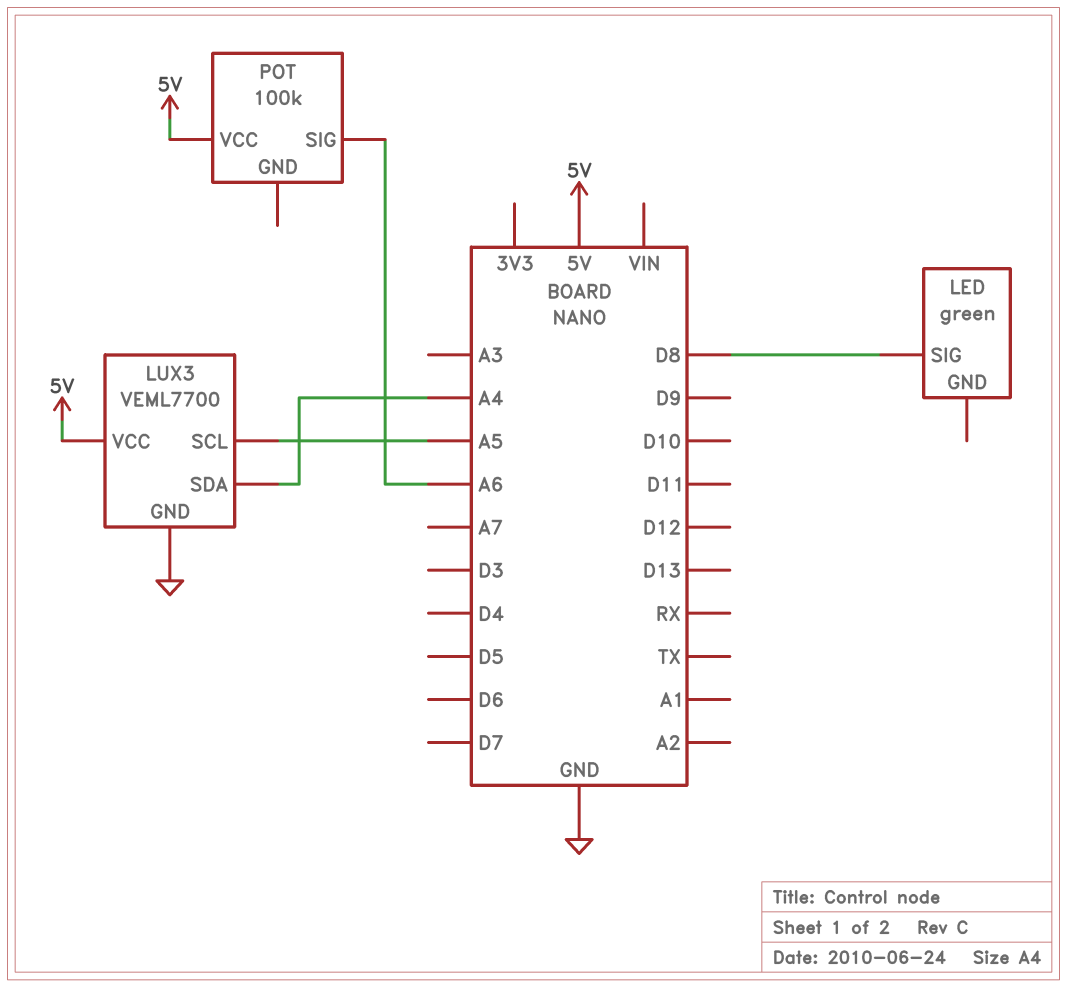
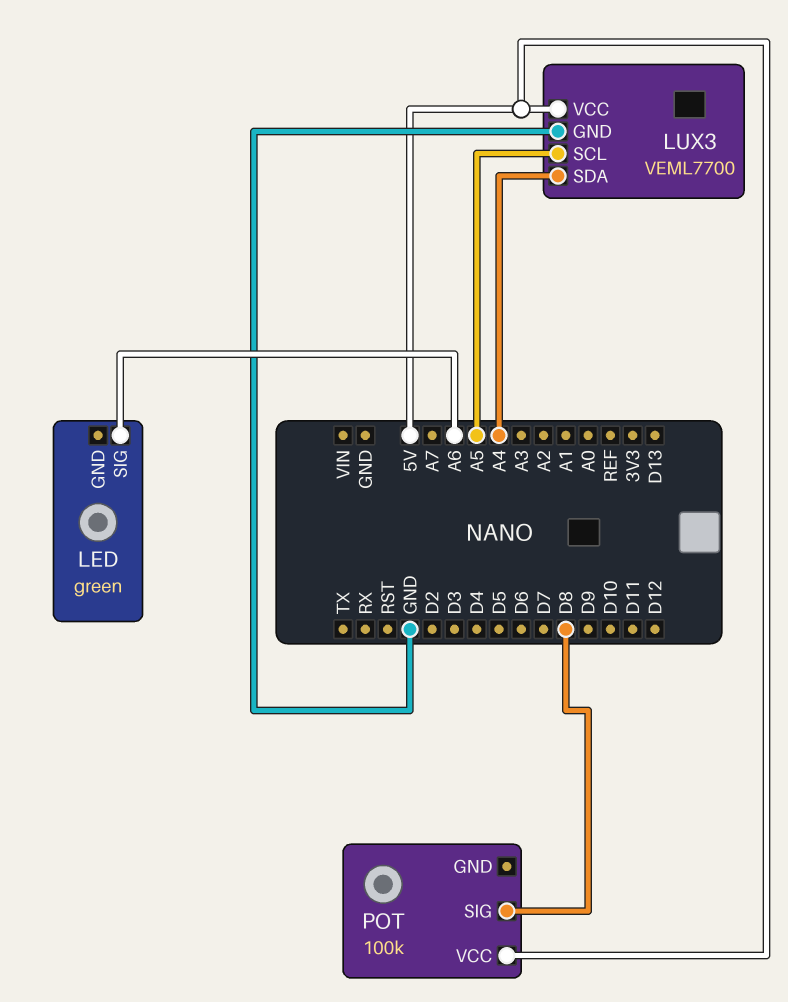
LED pin SIG: D8 -> A6
POT pin SIG: A6 -> D8

